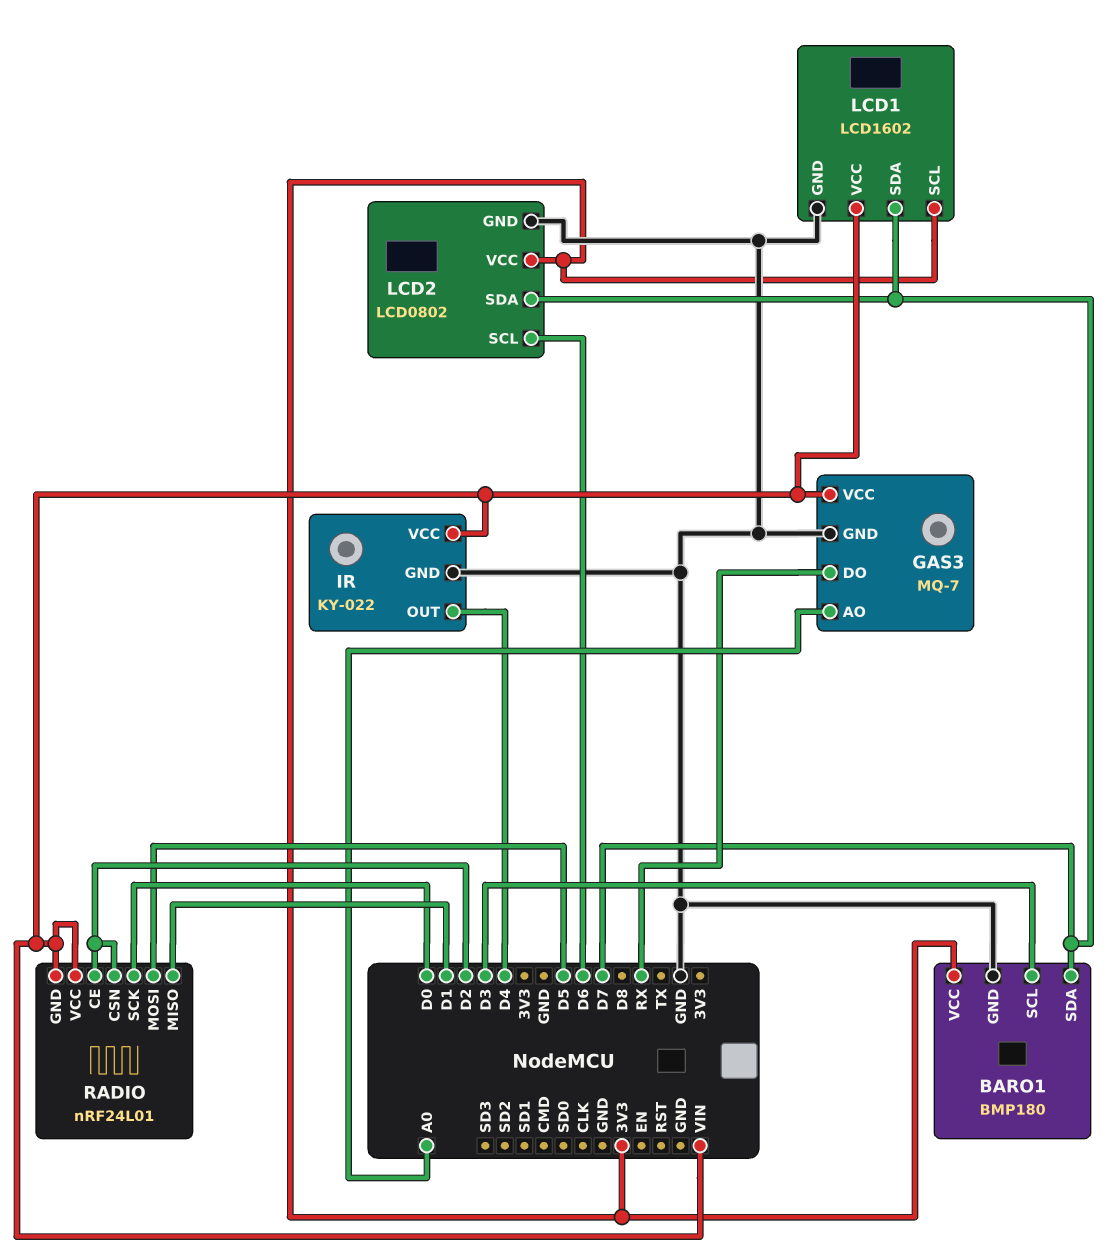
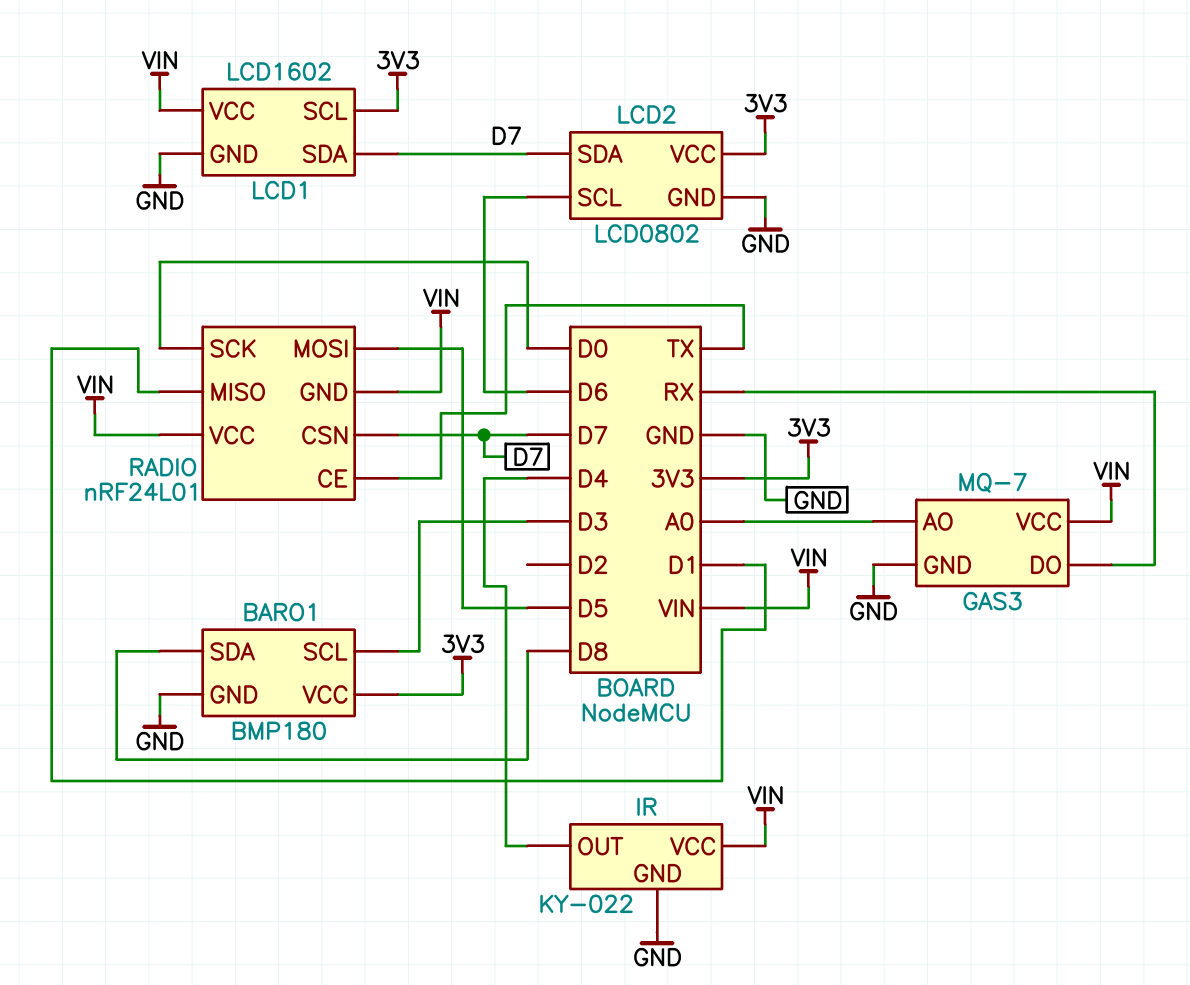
BARO1 pin SDA: D7 -> D8
RADIO pin CE: D2 -> TX
RADIO pin CSN: D2 -> D7

